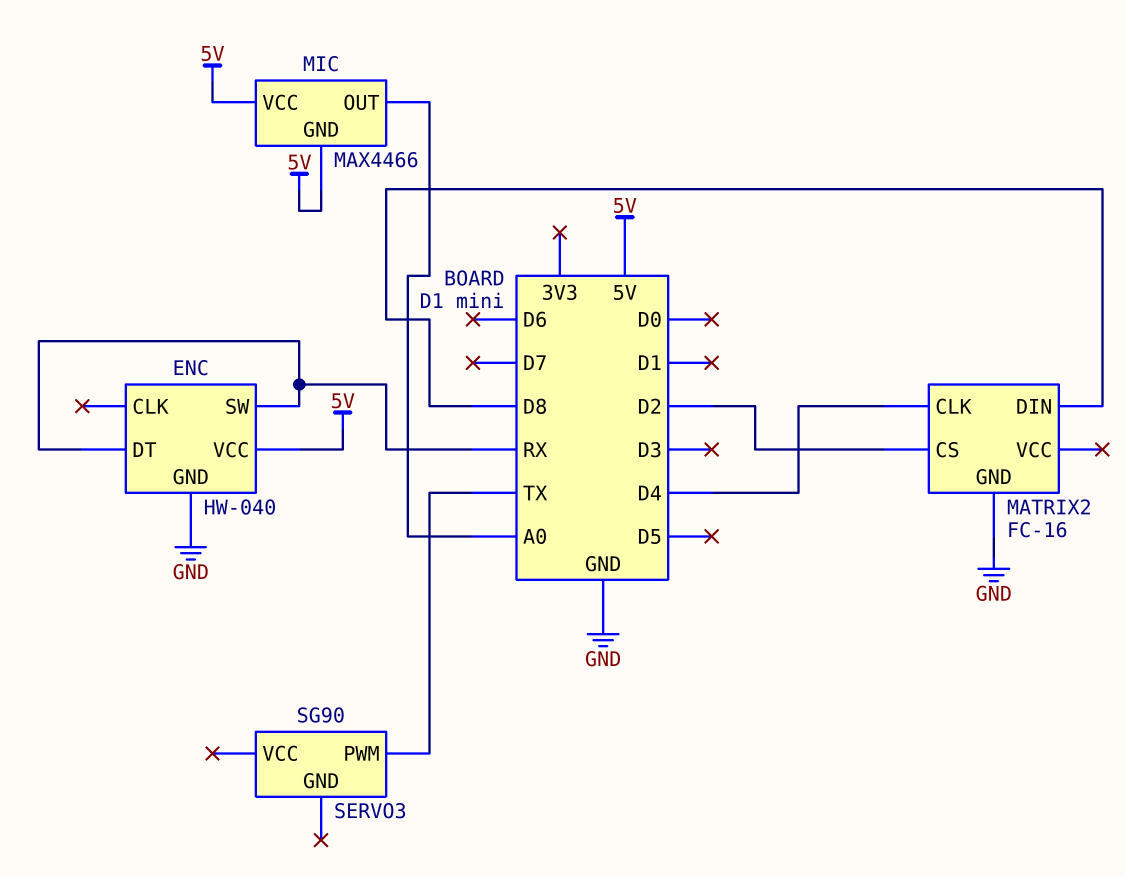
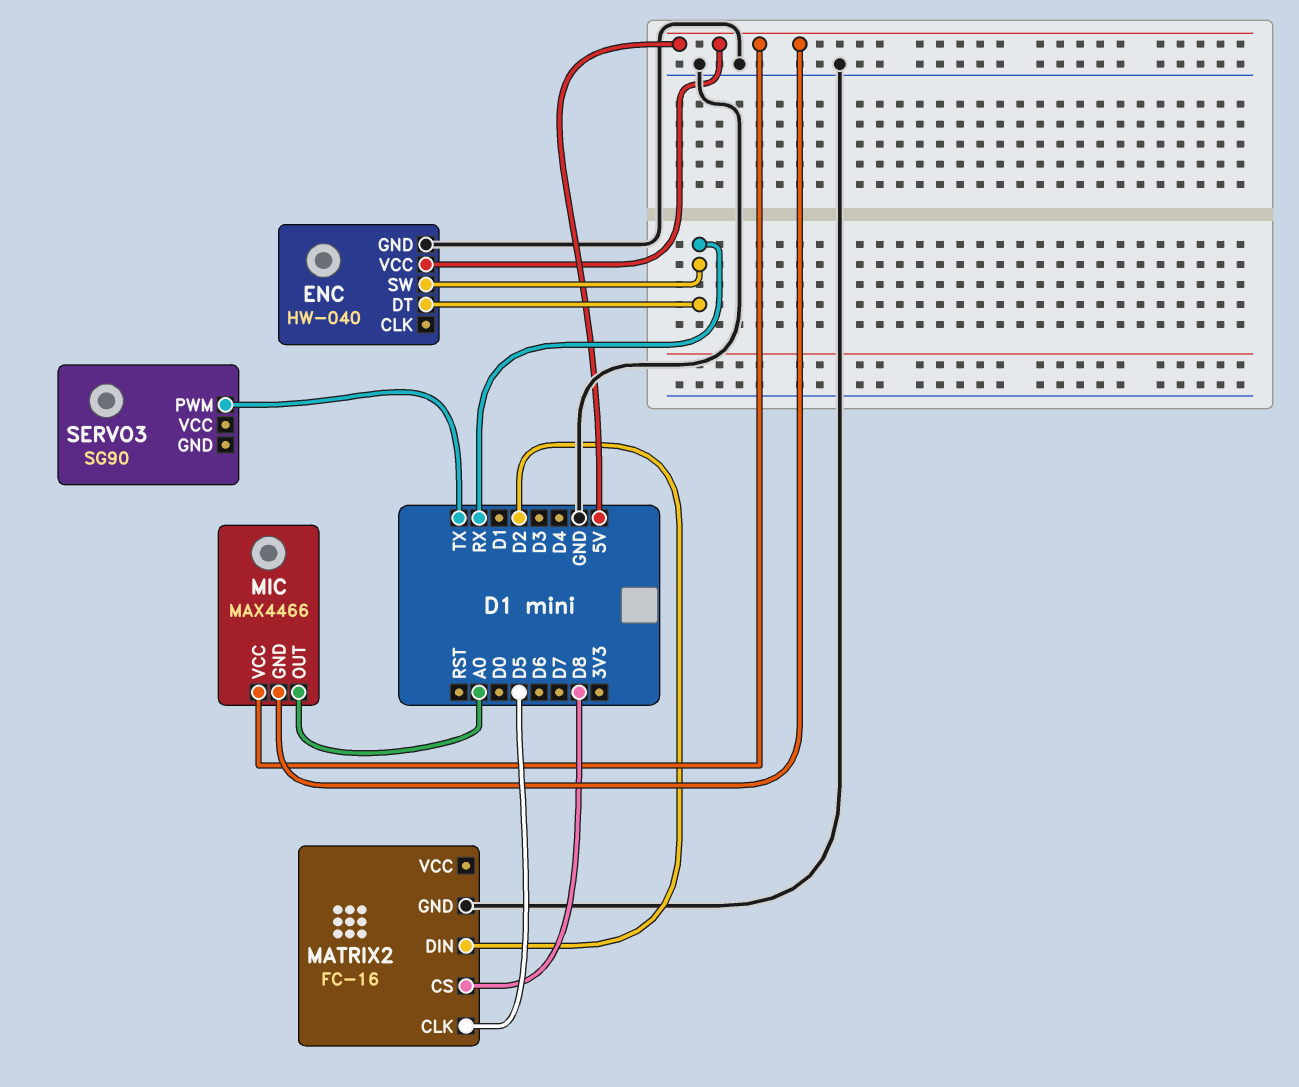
MATRIX2 pin CLK: D4 -> D5
MATRIX2 pin CS: D2 -> D8
MATRIX2 pin DIN: D8 -> D2

